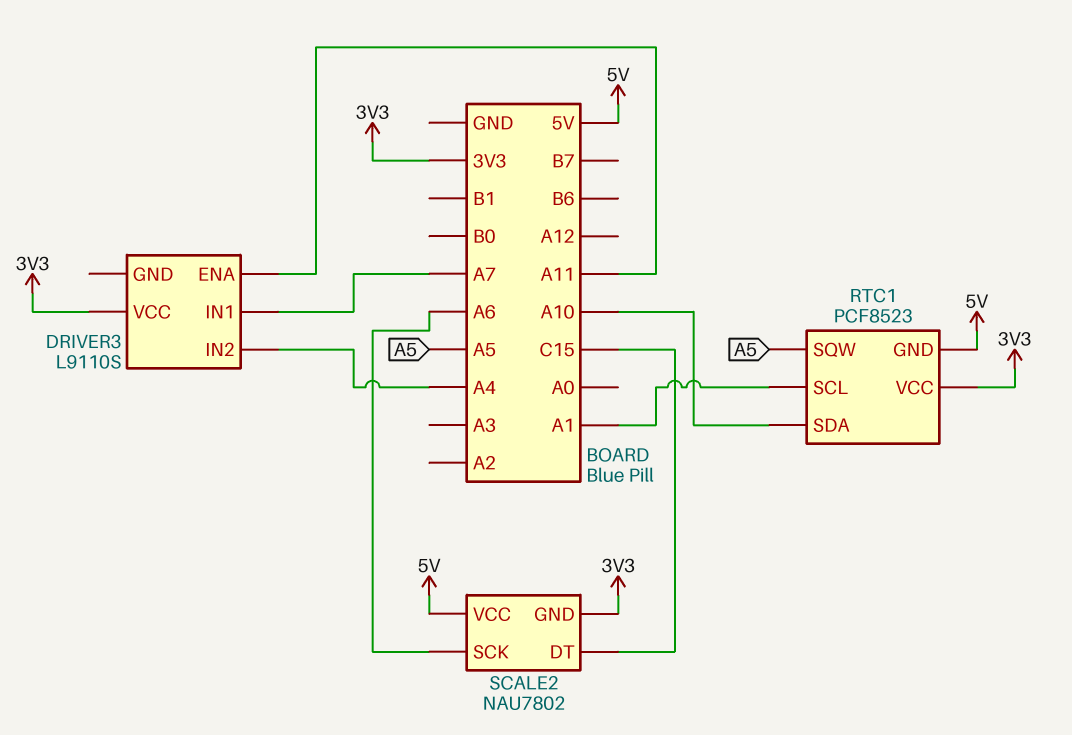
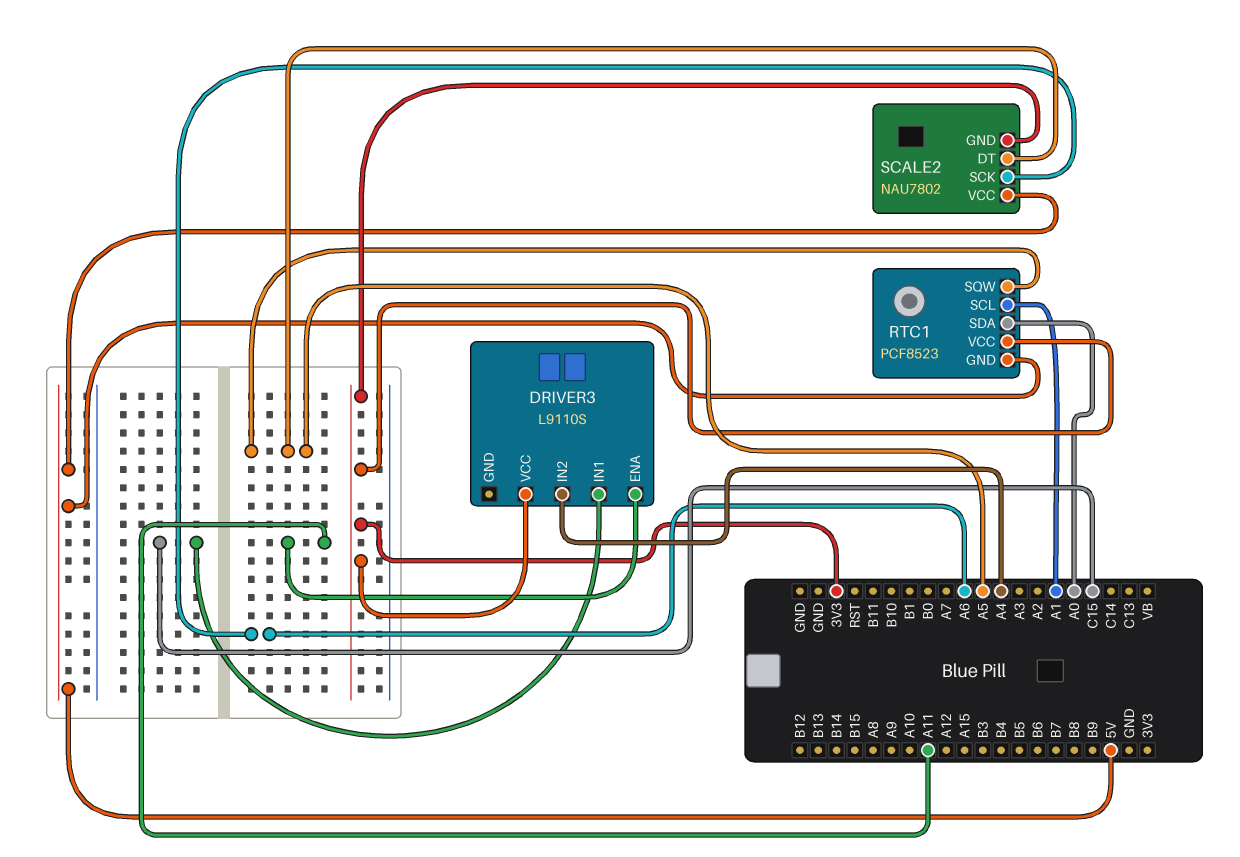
DRIVER3 pin IN1: A7 -> C15
RTC1 pin SDA: A10 -> A0
SCALE2 pin DT: C15 -> A5

